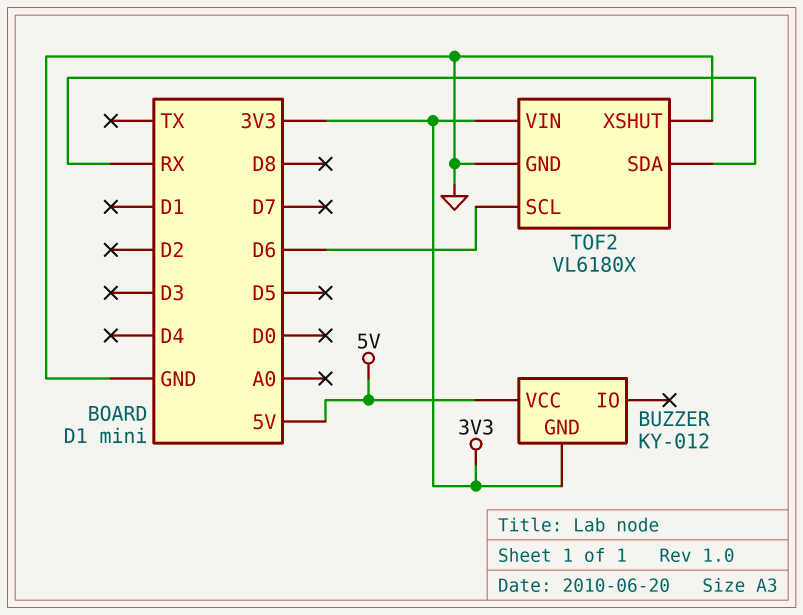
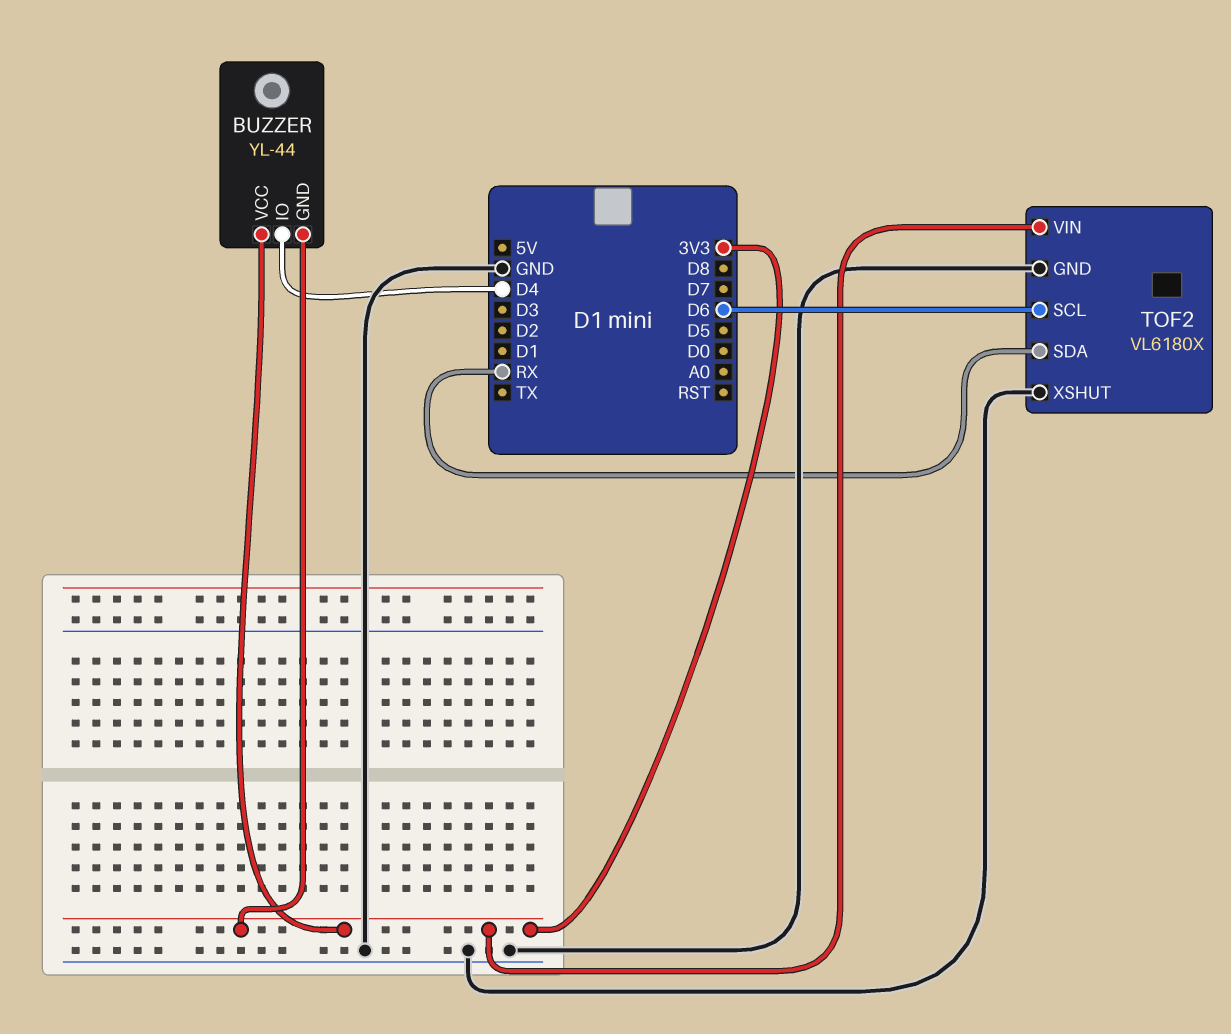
BUZZER: KY-012 -> YL-44
BUZZER pin IO: none -> D4
BUZZER pin VCC: 5V -> 3V3

